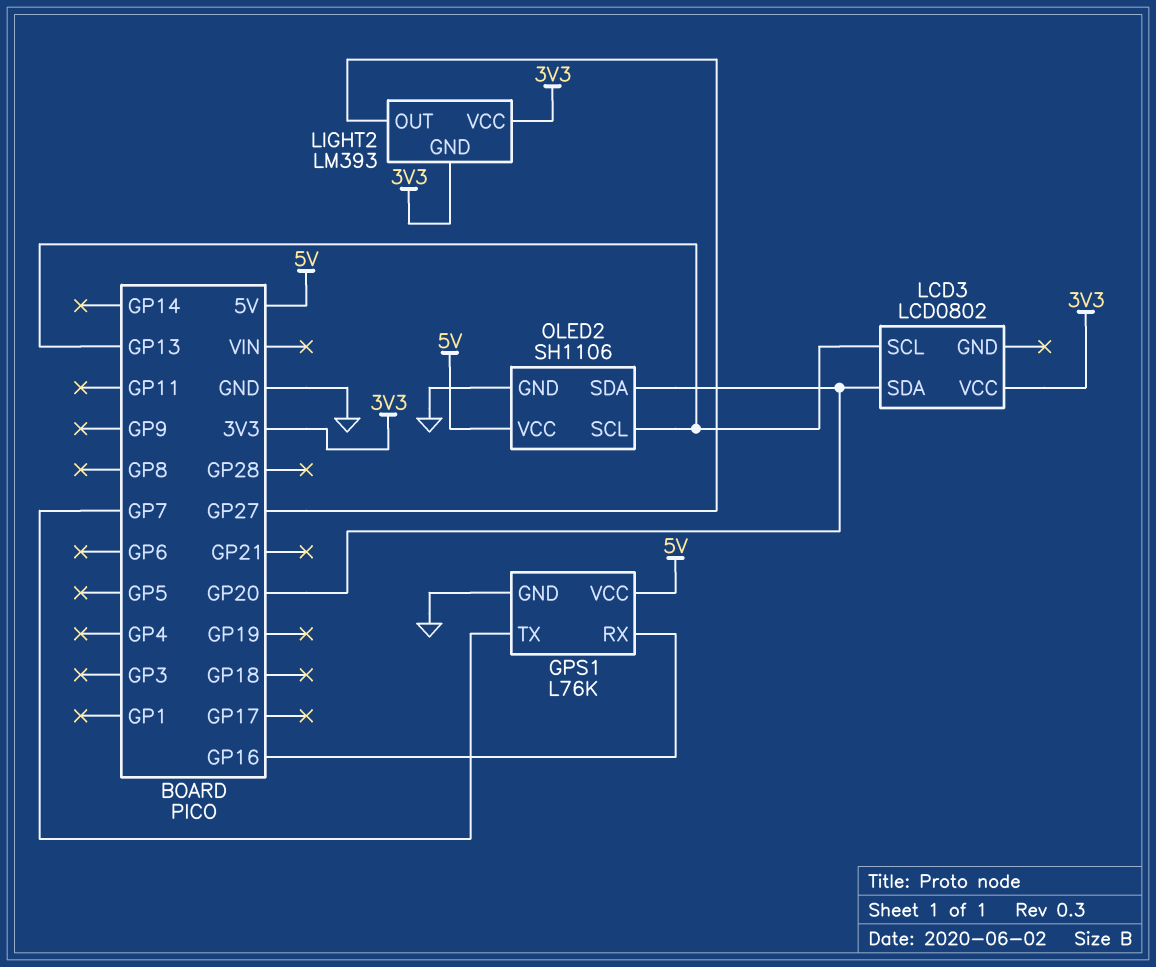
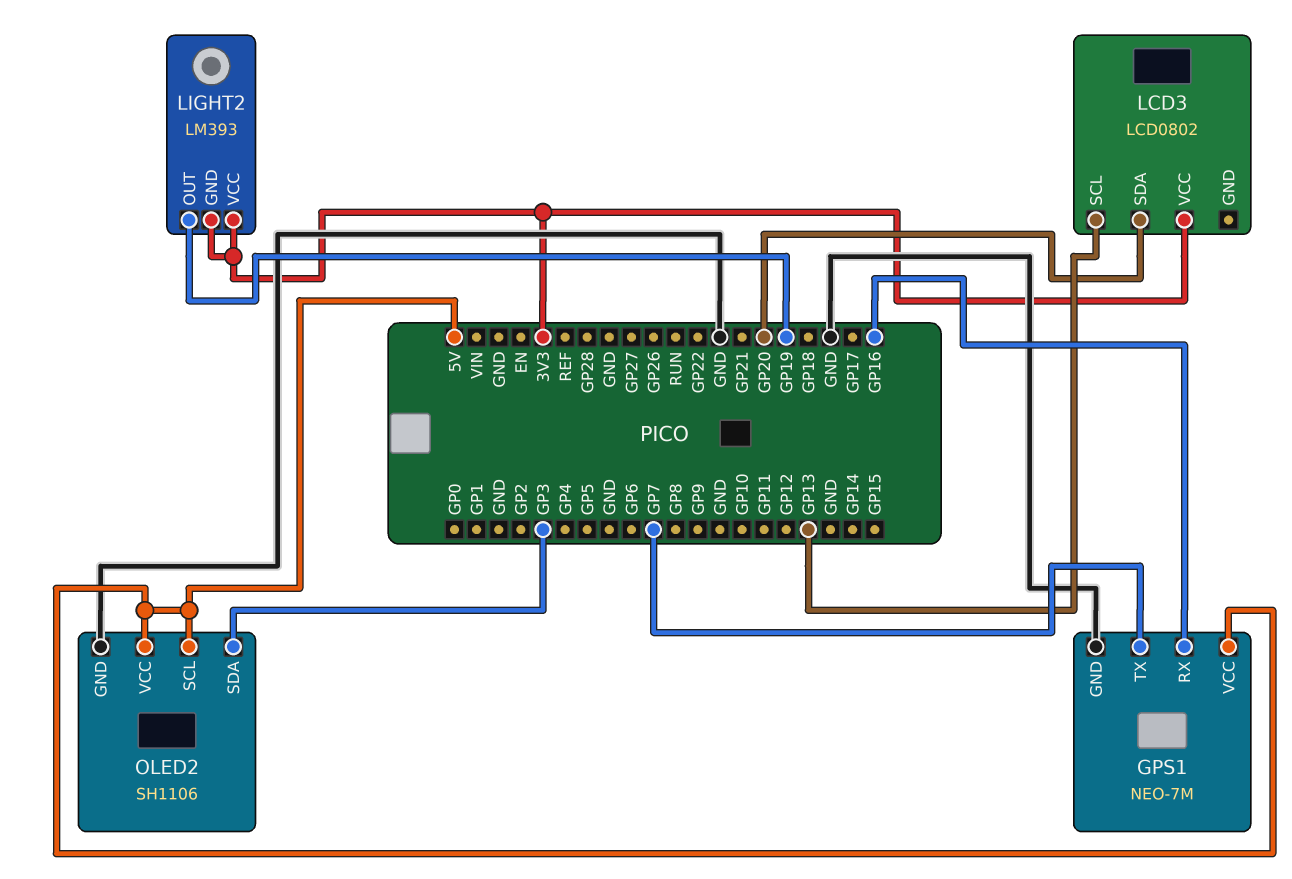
GPS1: L76K -> NEO-7M
LIGHT2 pin OUT: GP27 -> GP19
OLED2 pin SCL: GP13 -> 5V
OLED2 pin SDA: GP20 -> GP3

